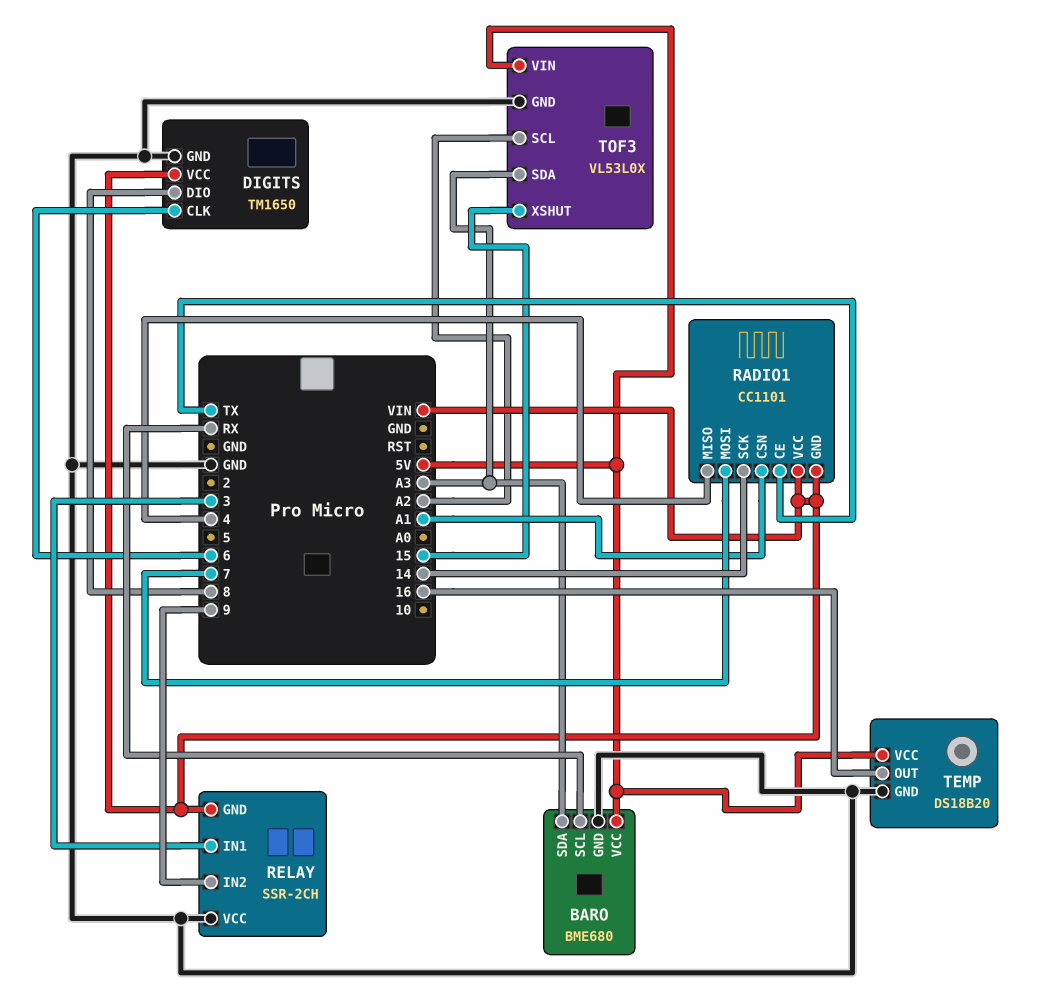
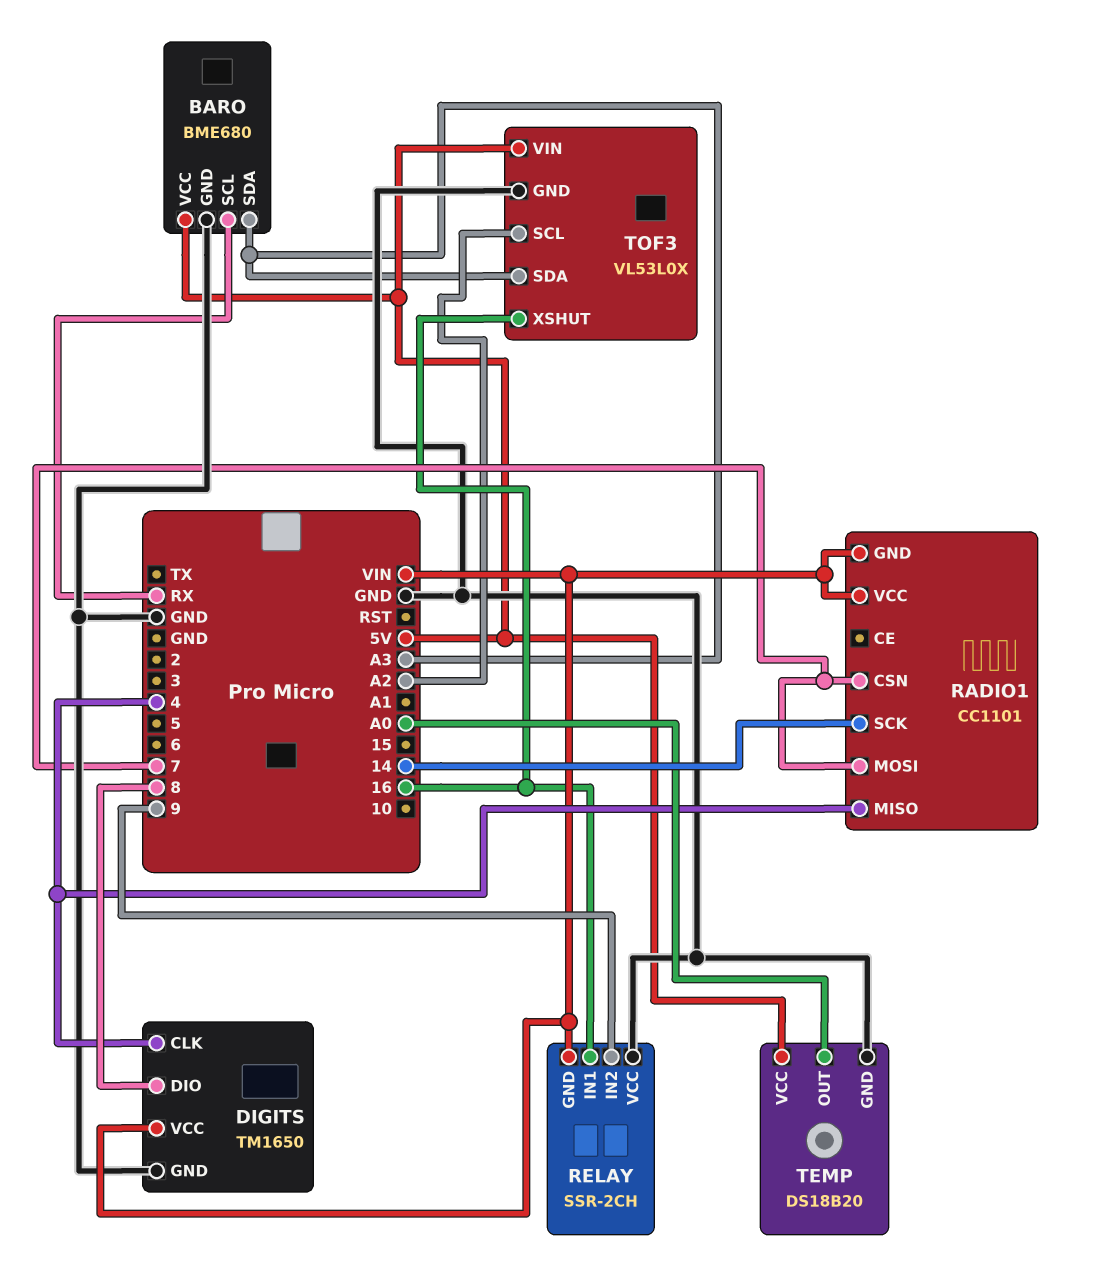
DIGITS pin CLK: 6 -> 4
RADIO1 pin CE: TX -> none
RADIO1 pin CSN: A1 -> 7
RELAY pin IN1: 3 -> 16
TEMP pin OUT: 16 -> A0
TOF3 pin XSHUT: 15 -> 16

